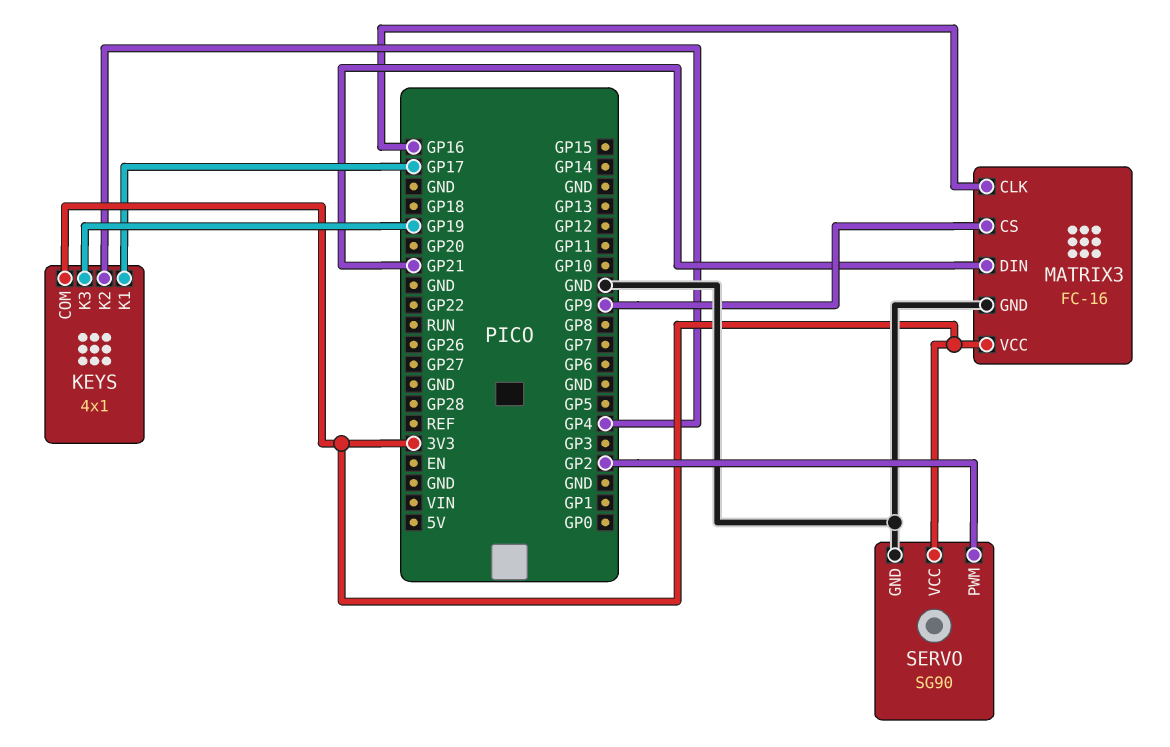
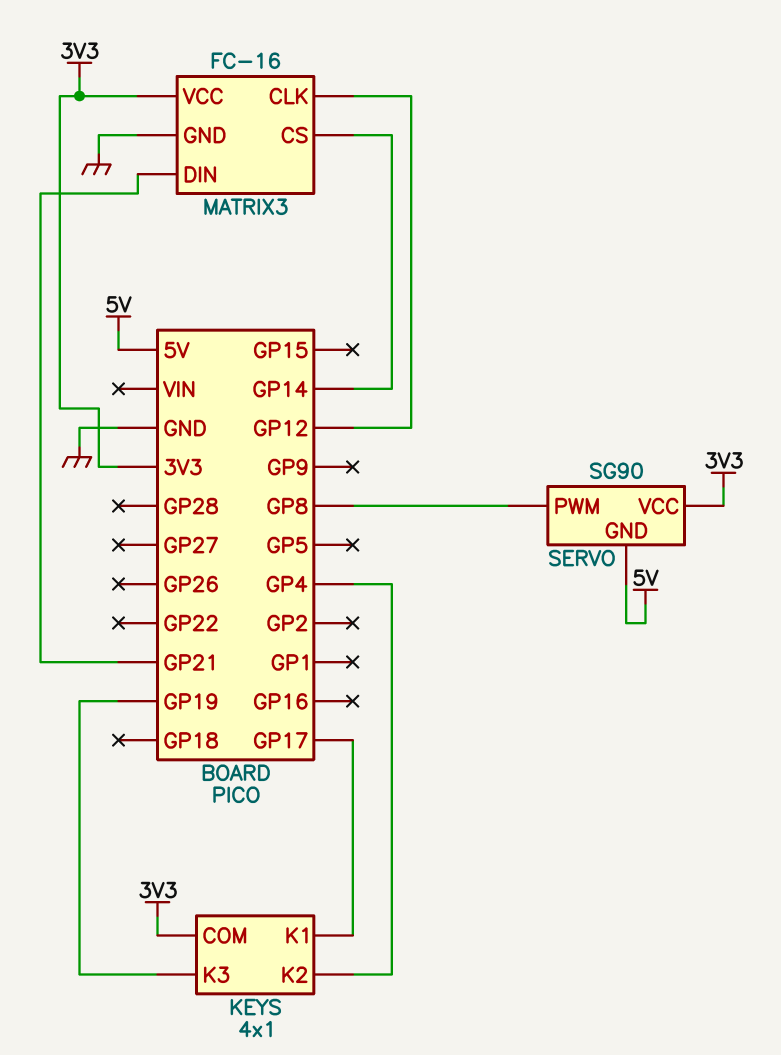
MATRIX3 pin CLK: GP16 -> GP12
MATRIX3 pin CS: GP9 -> GP14
SERVO pin GND: GND -> 5V
SERVO pin PWM: GP2 -> GP8

